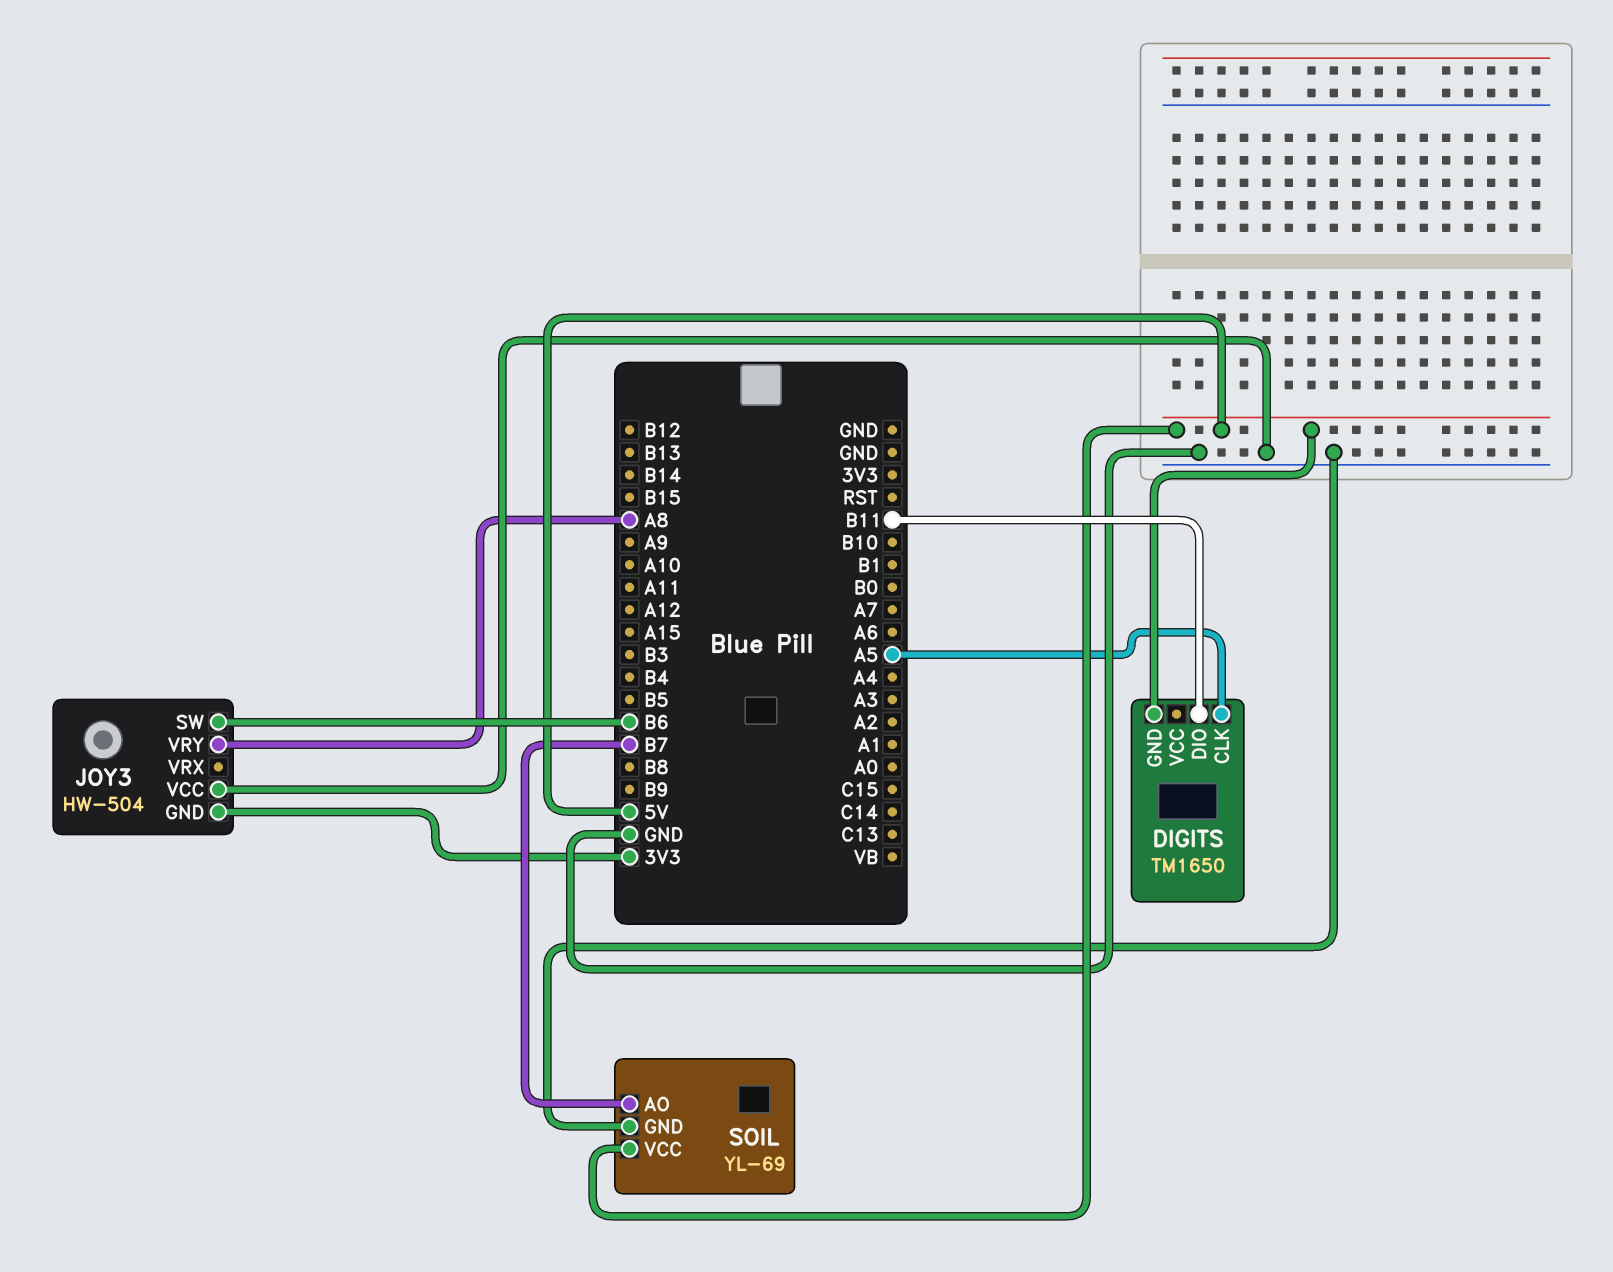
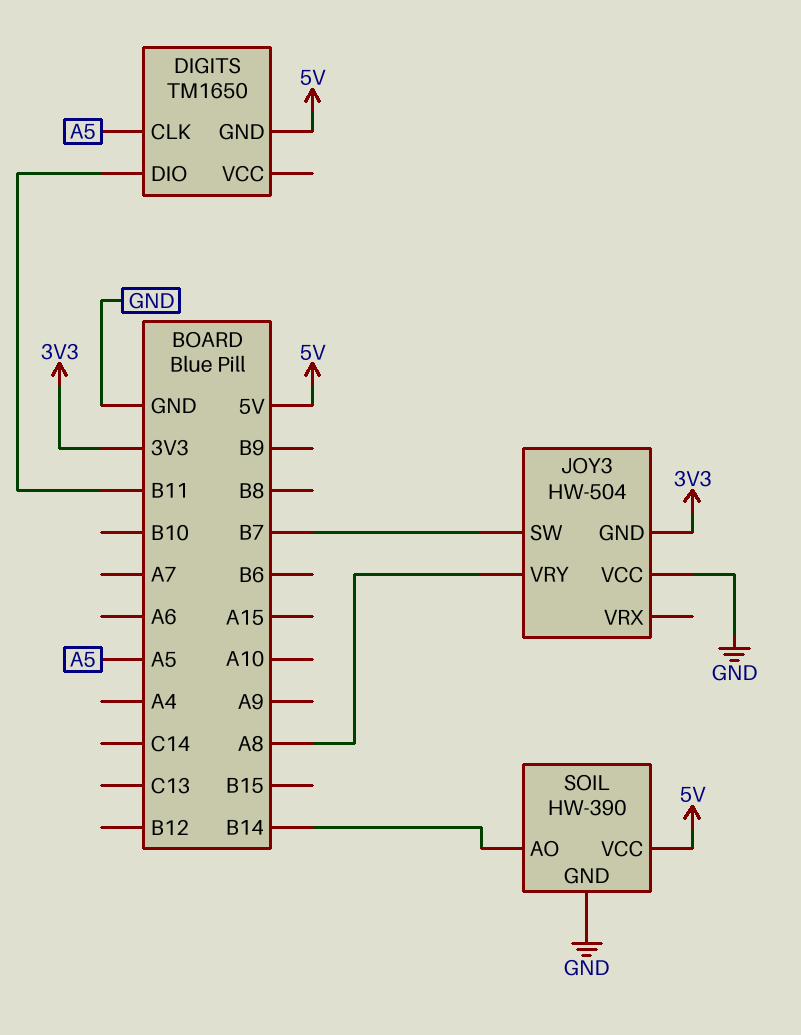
JOY3 pin SW: B6 -> B7
SOIL: YL-69 -> HW-390
SOIL pin AO: B7 -> B14

